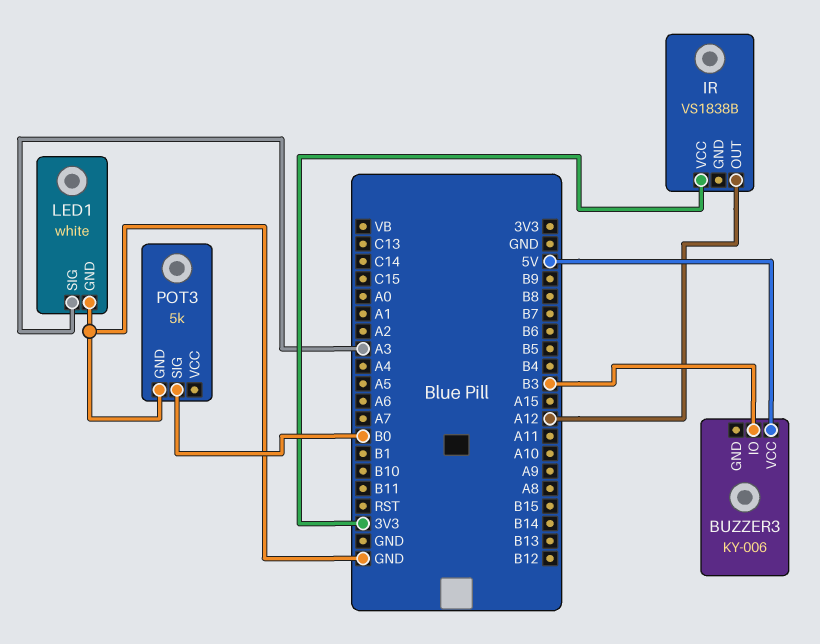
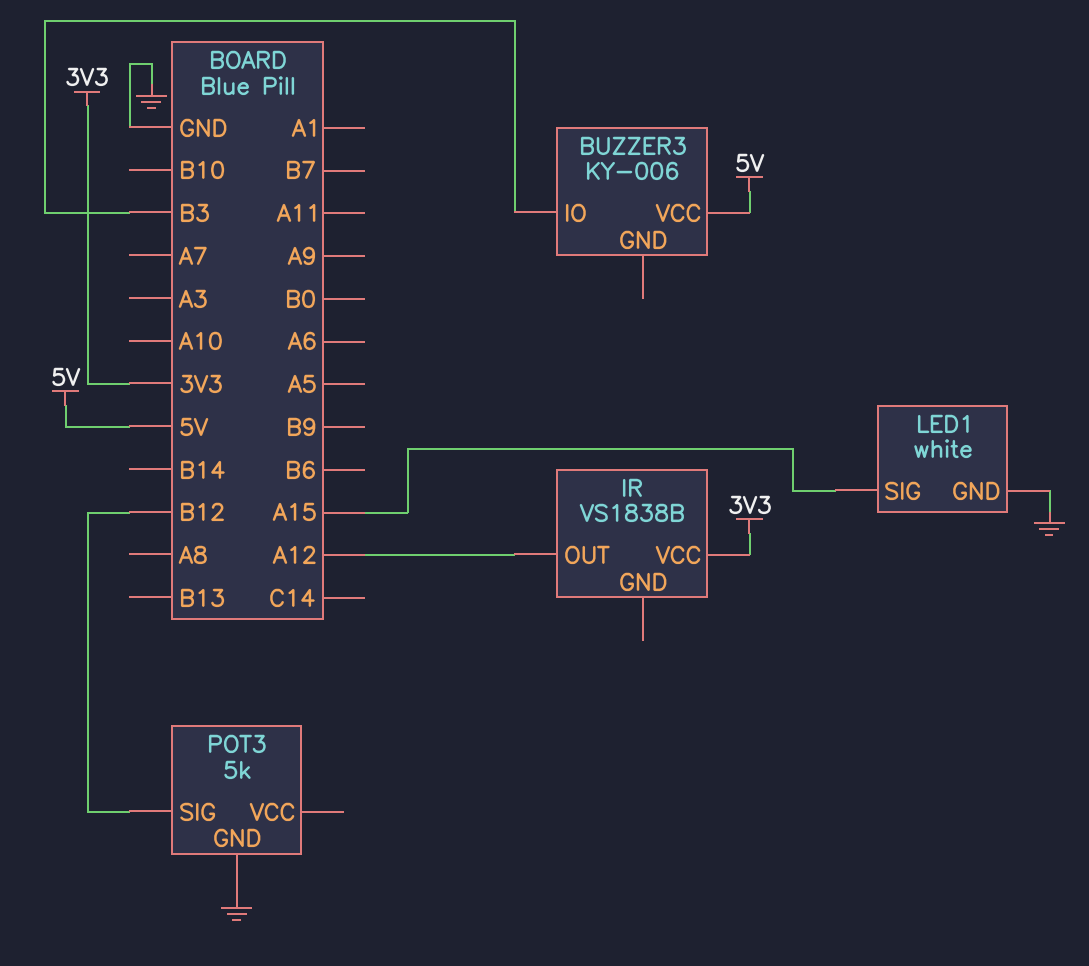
LED1 pin SIG: A3 -> A15
POT3 pin SIG: B0 -> B12

